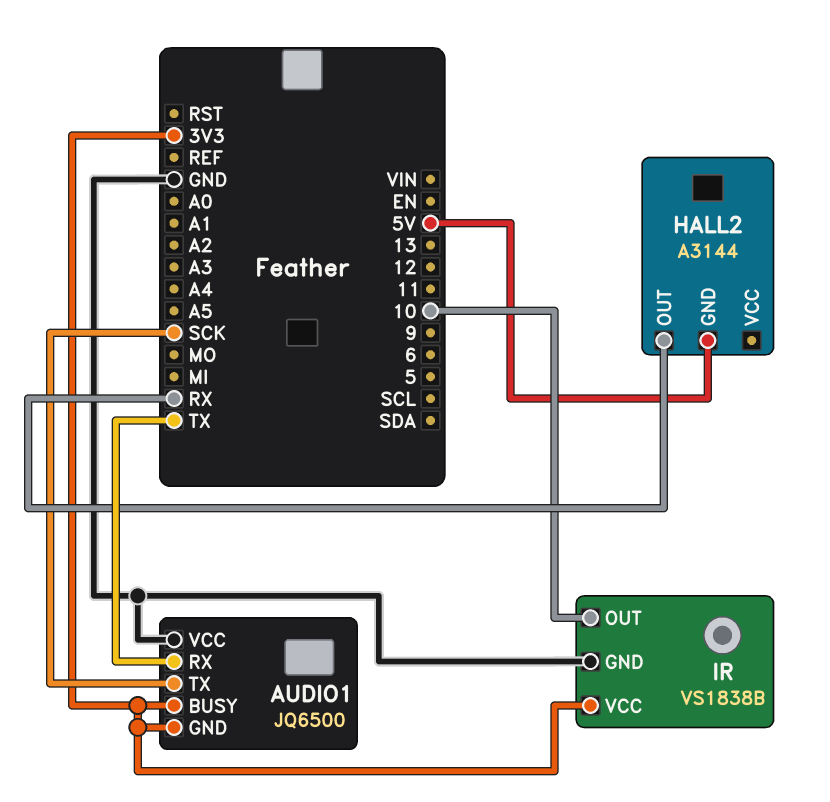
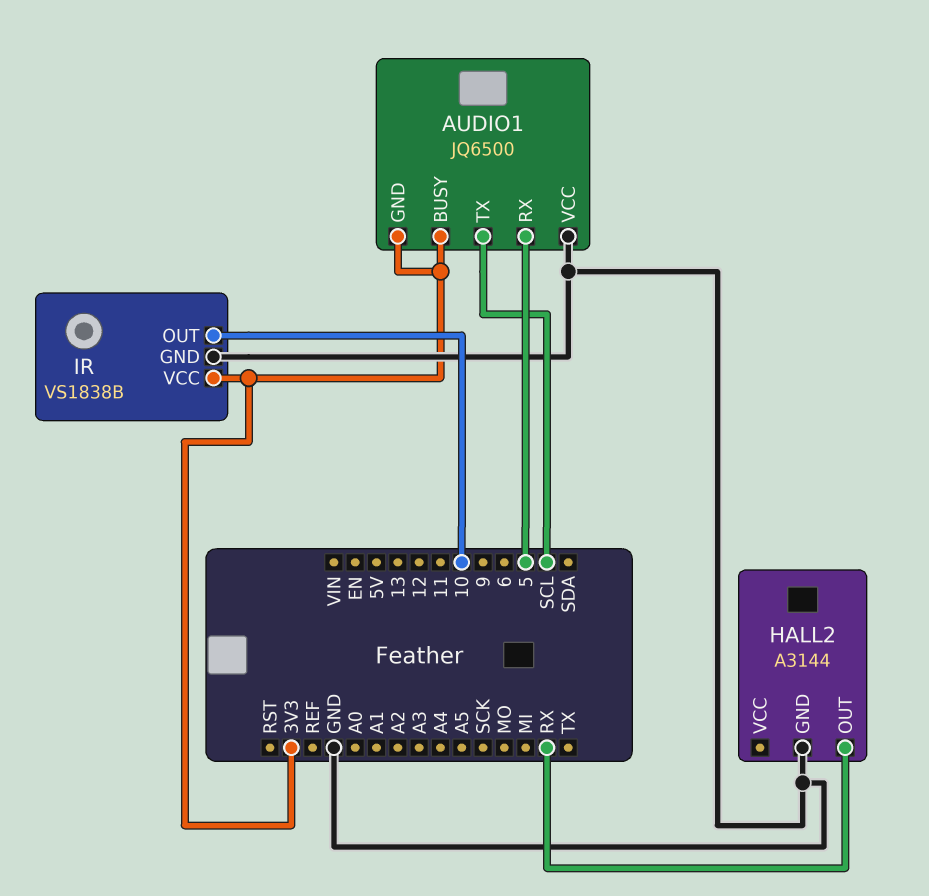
AUDIO1 pin RX: TX -> 5
AUDIO1 pin TX: SCK -> SCL
HALL2 pin GND: 5V -> GND

